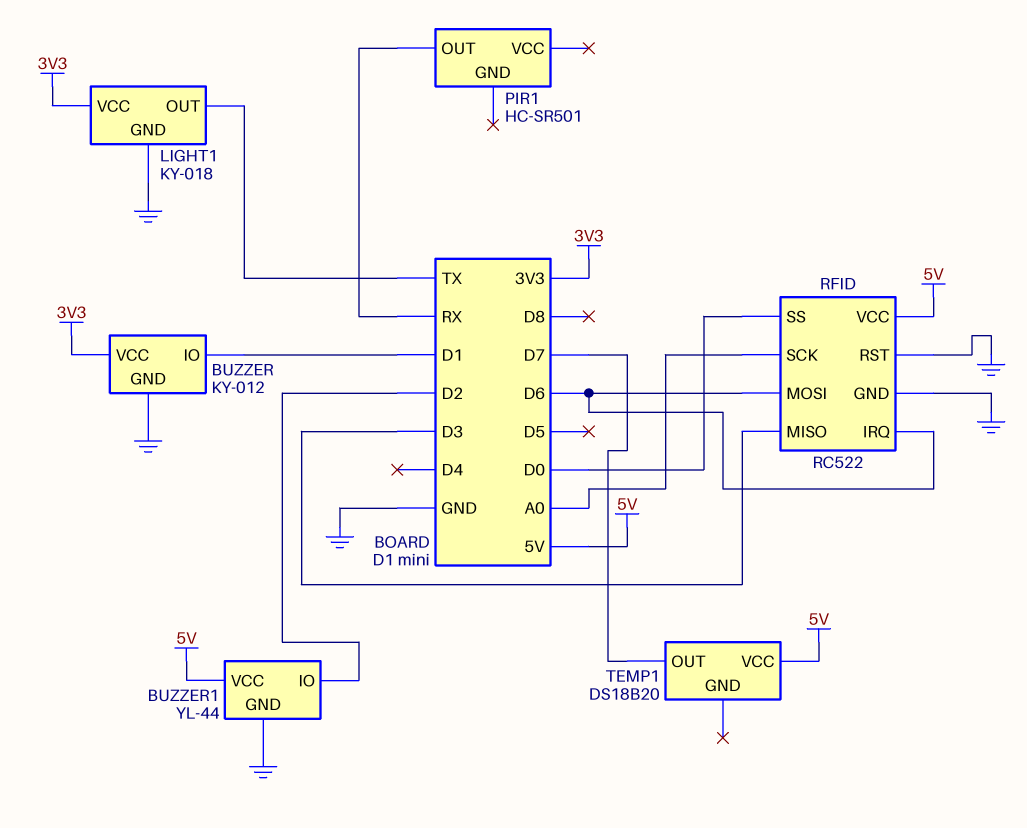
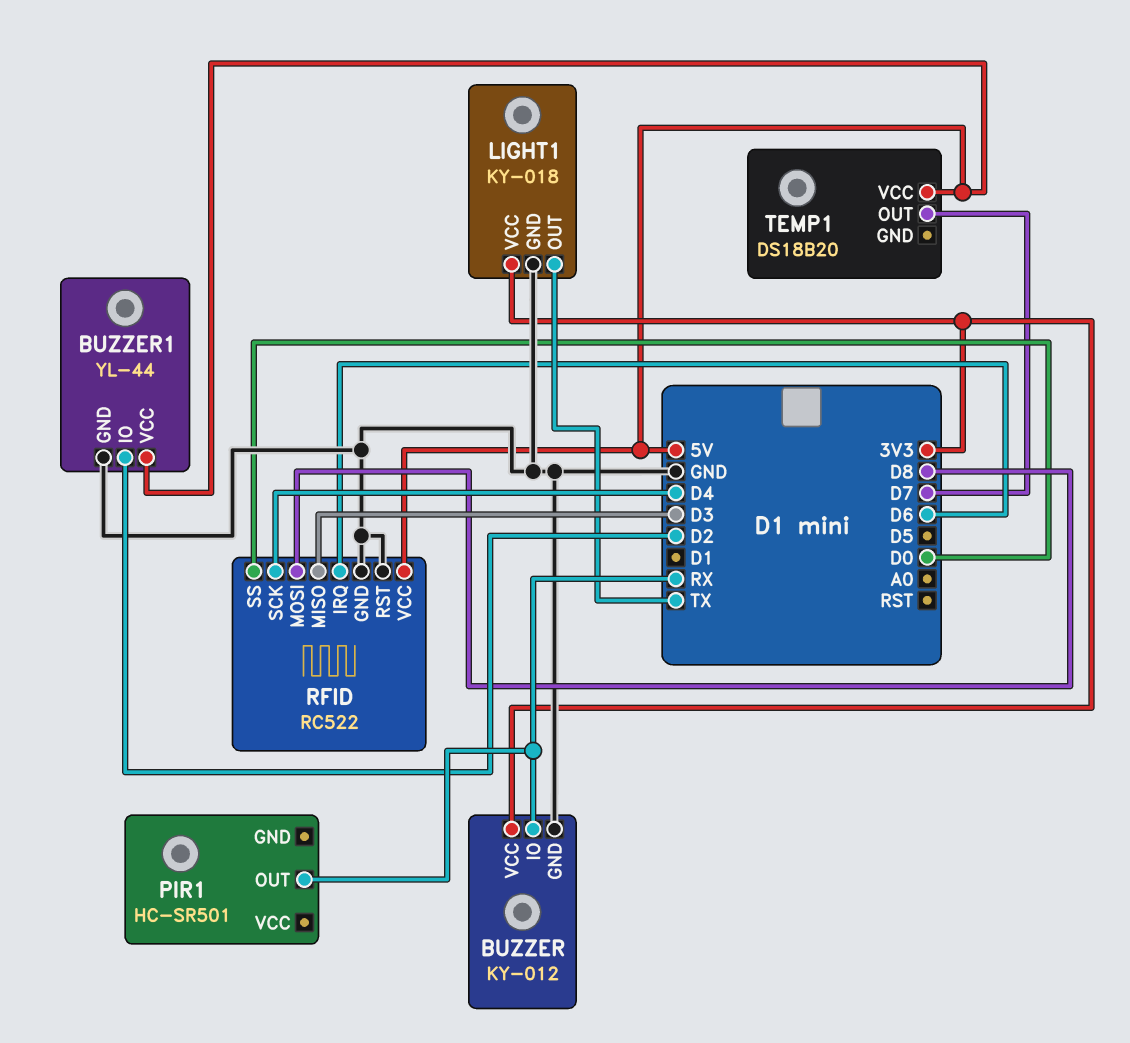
BUZZER pin IO: D1 -> RX
RFID pin MOSI: D6 -> D8
RFID pin SCK: A0 -> D4

